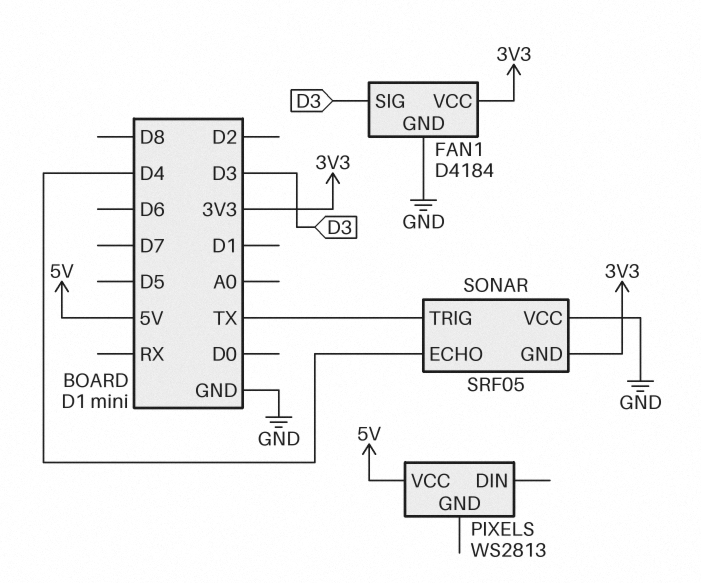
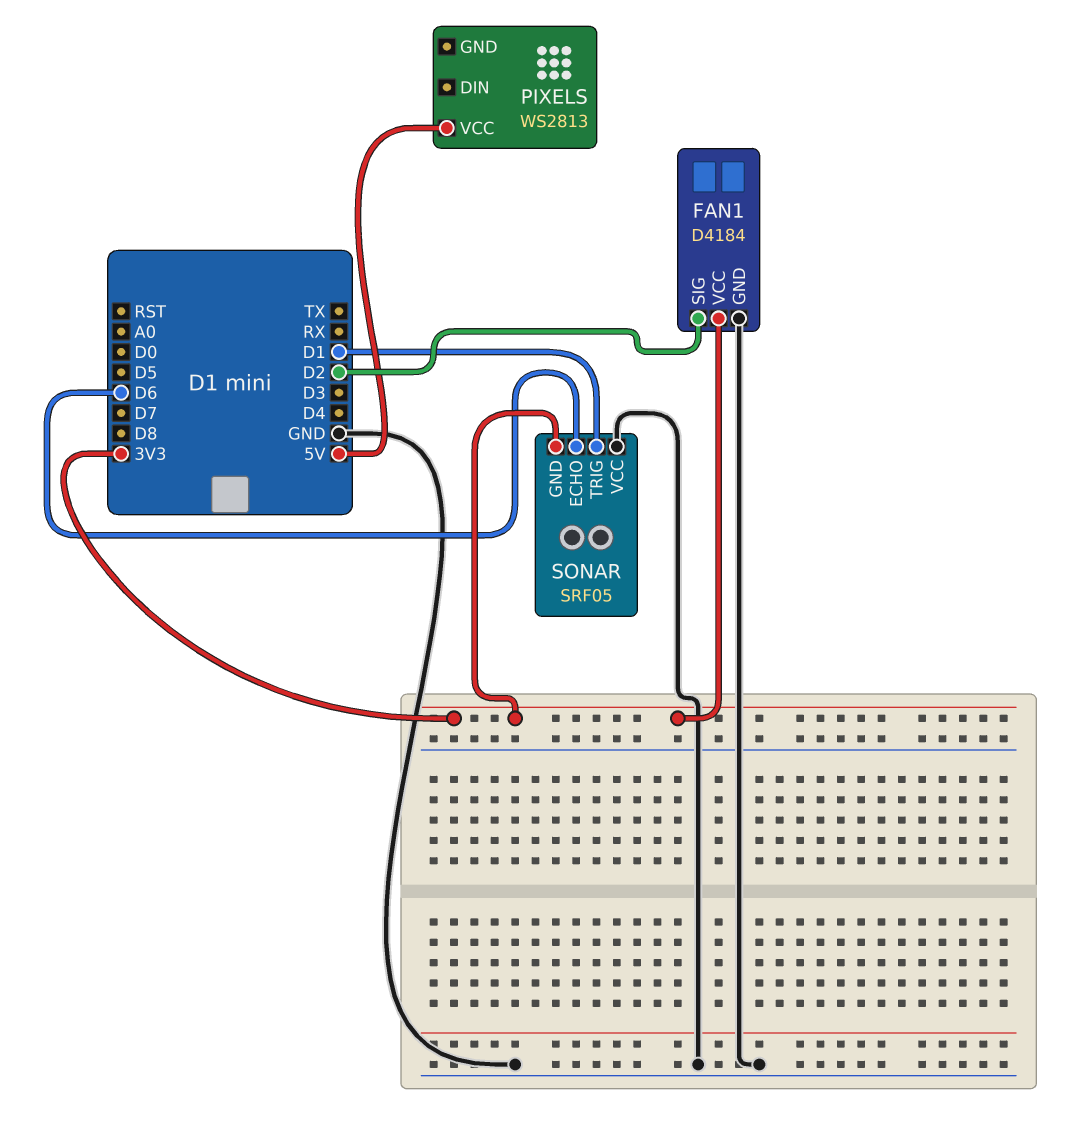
FAN1 pin SIG: D3 -> D2
SONAR pin ECHO: D4 -> D6
SONAR pin TRIG: TX -> D1

